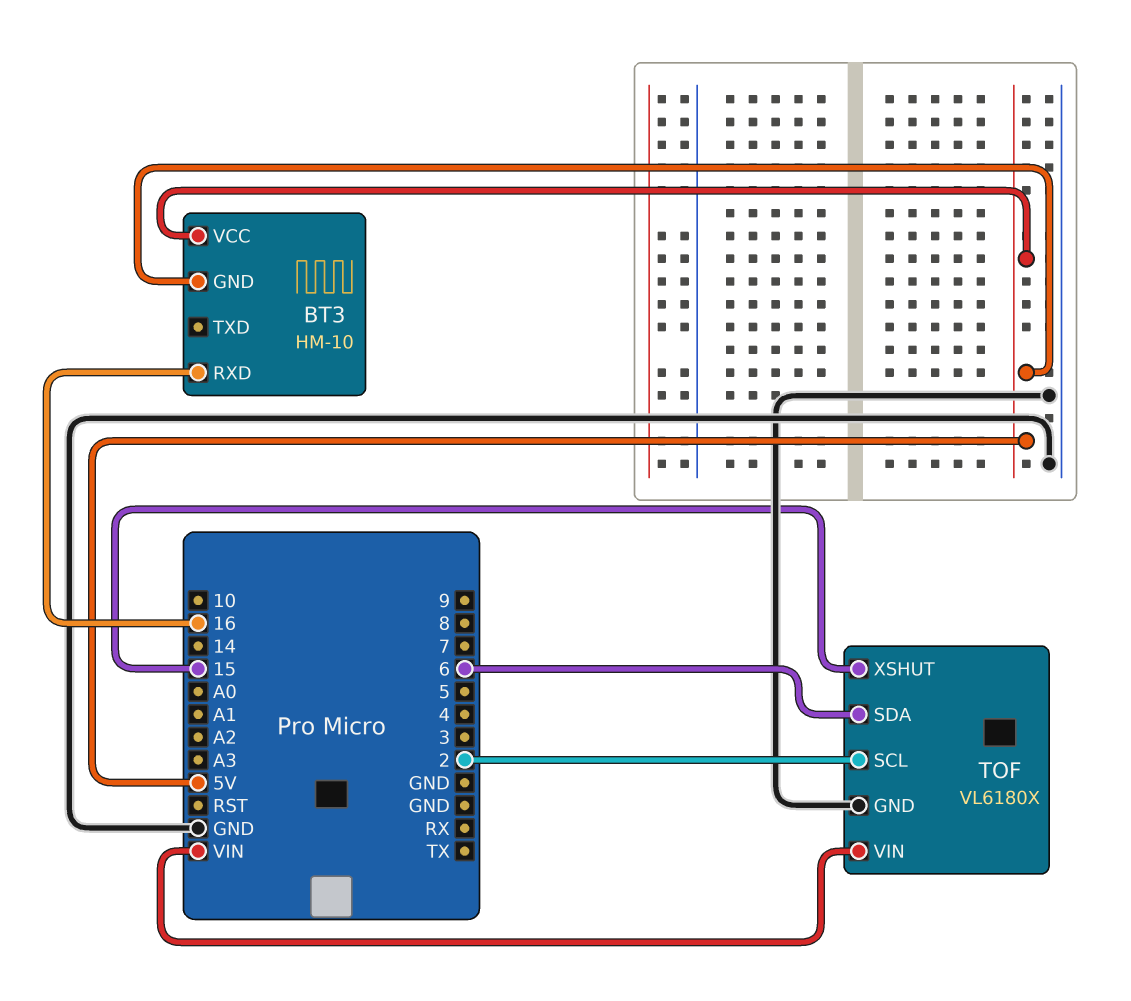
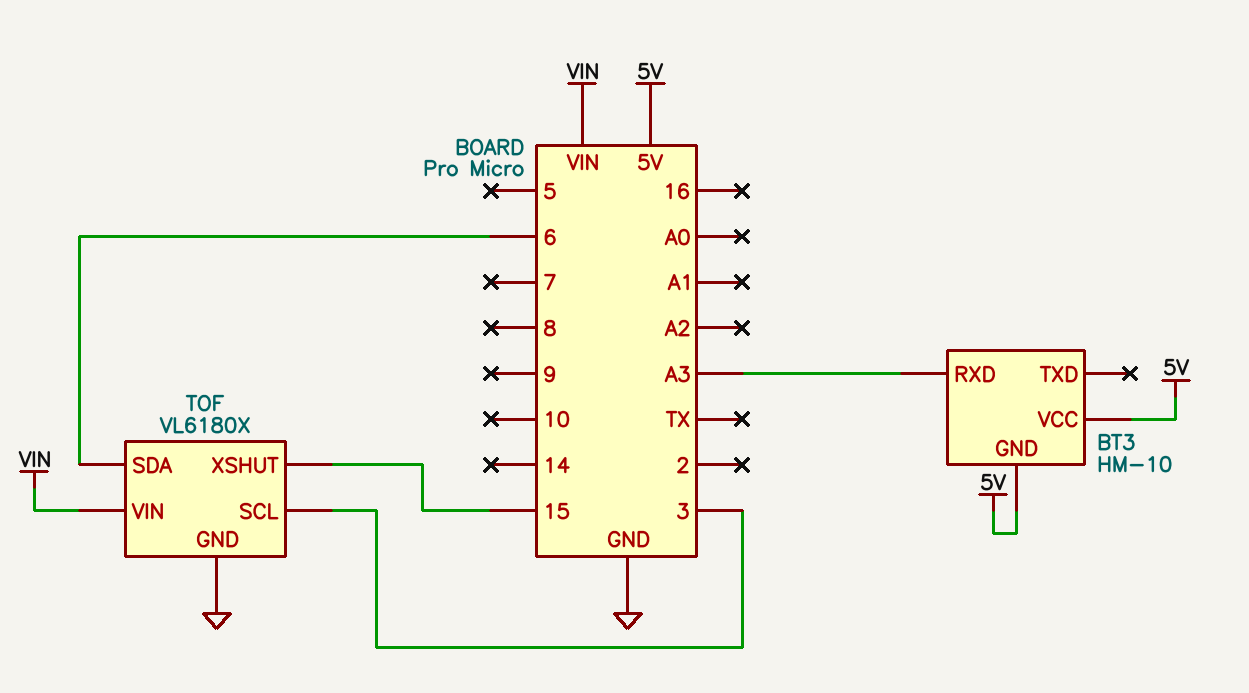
BT3 pin RXD: 16 -> A3
TOF pin SCL: 2 -> 3

